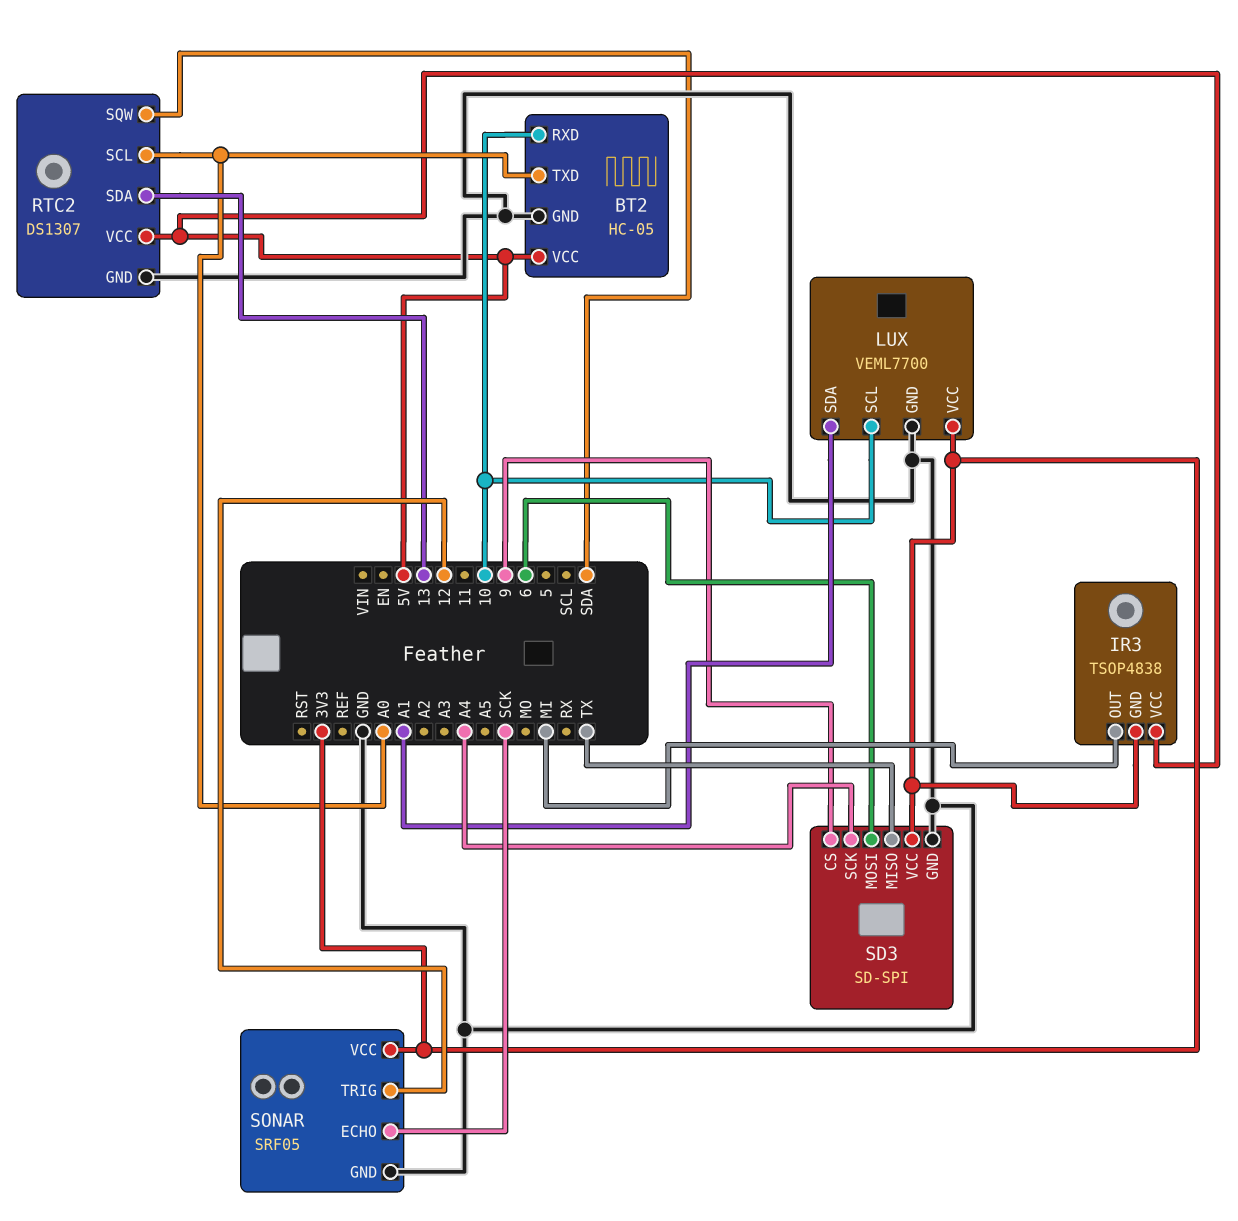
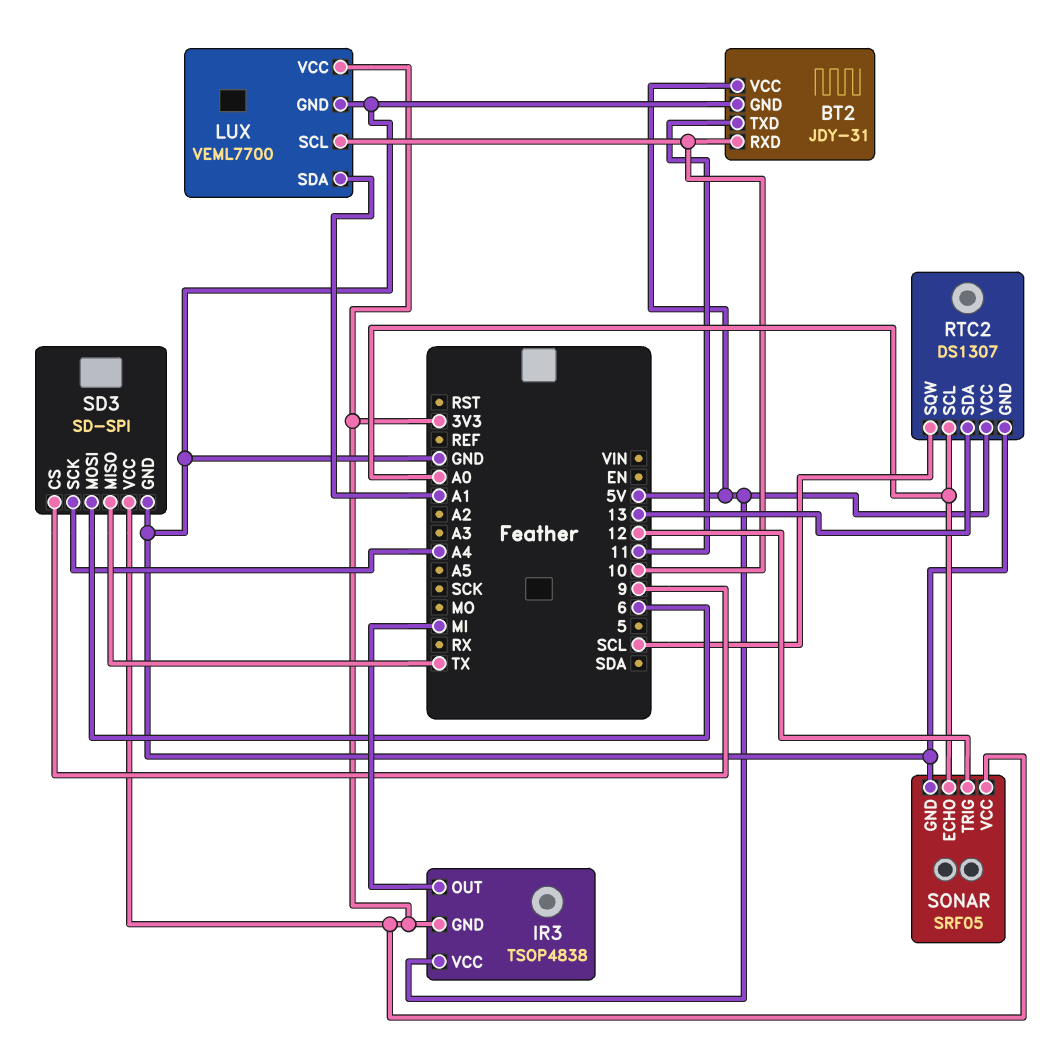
BT2: HC-05 -> JDY-31
BT2 pin TXD: A0 -> 11
RTC2 pin SQW: SDA -> SCL
SONAR pin ECHO: SCK -> A0

